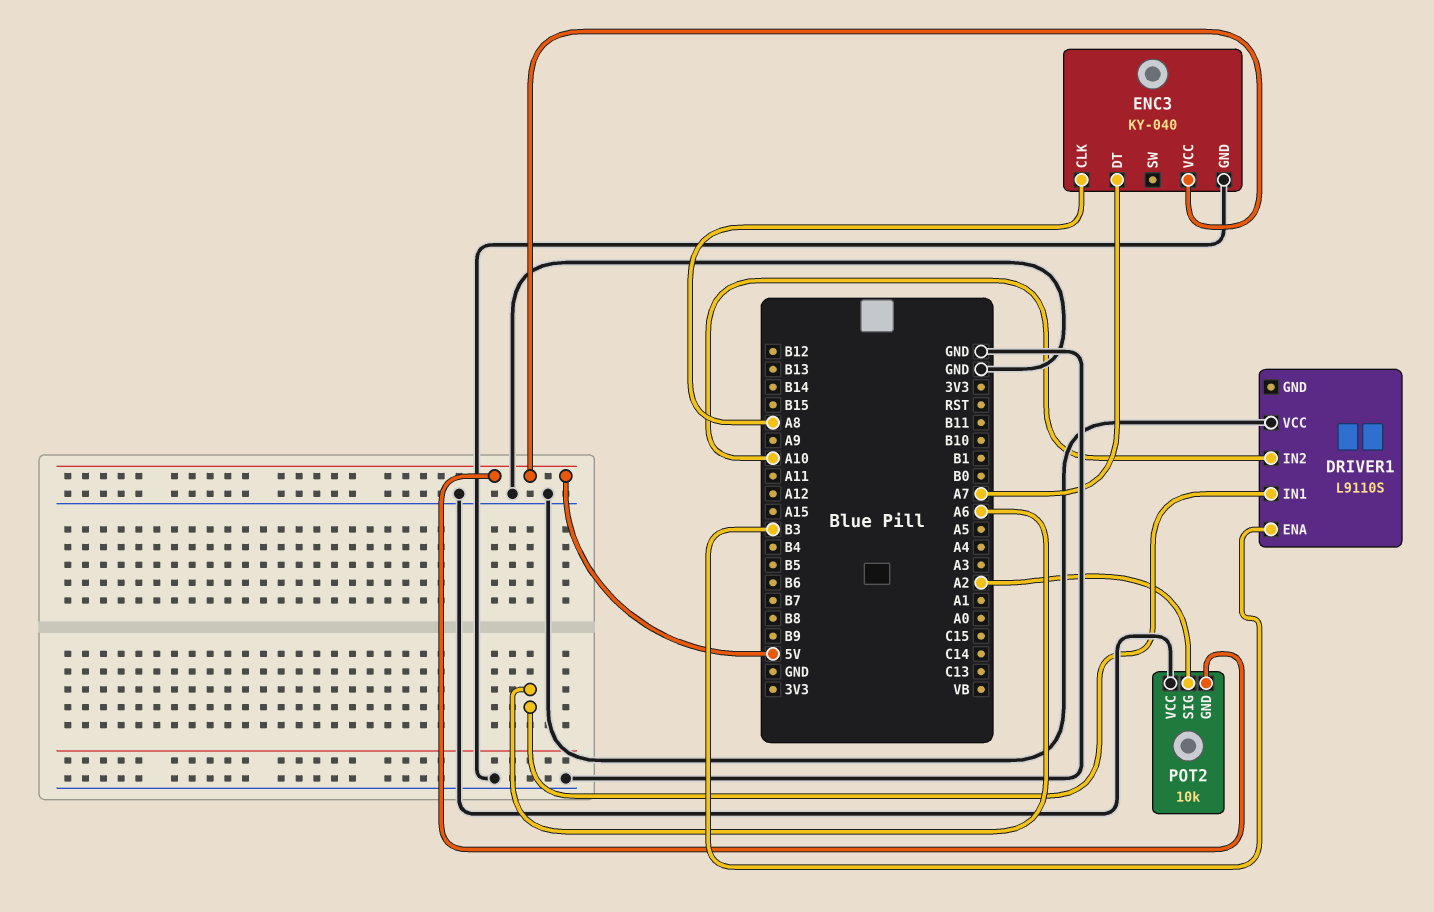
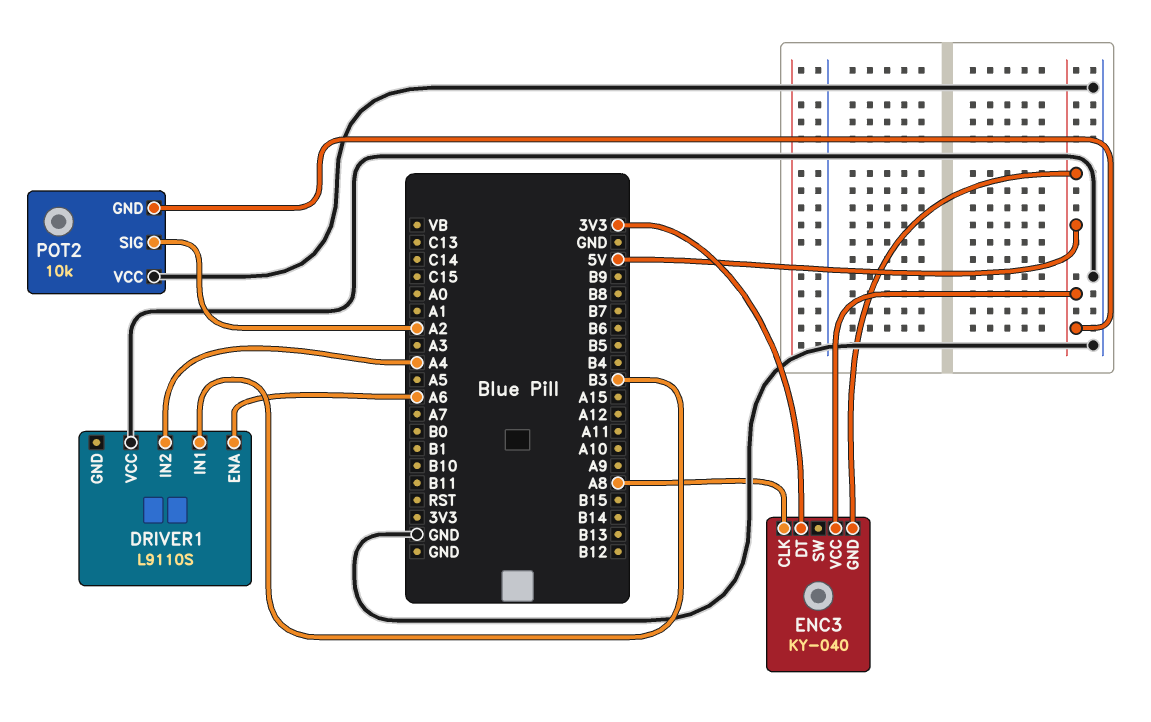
DRIVER1 pin ENA: B3 -> A6
DRIVER1 pin IN1: A6 -> B3
DRIVER1 pin IN2: A10 -> A4
ENC3 pin DT: A7 -> 3V3
ENC3 pin GND: GND -> 5V

